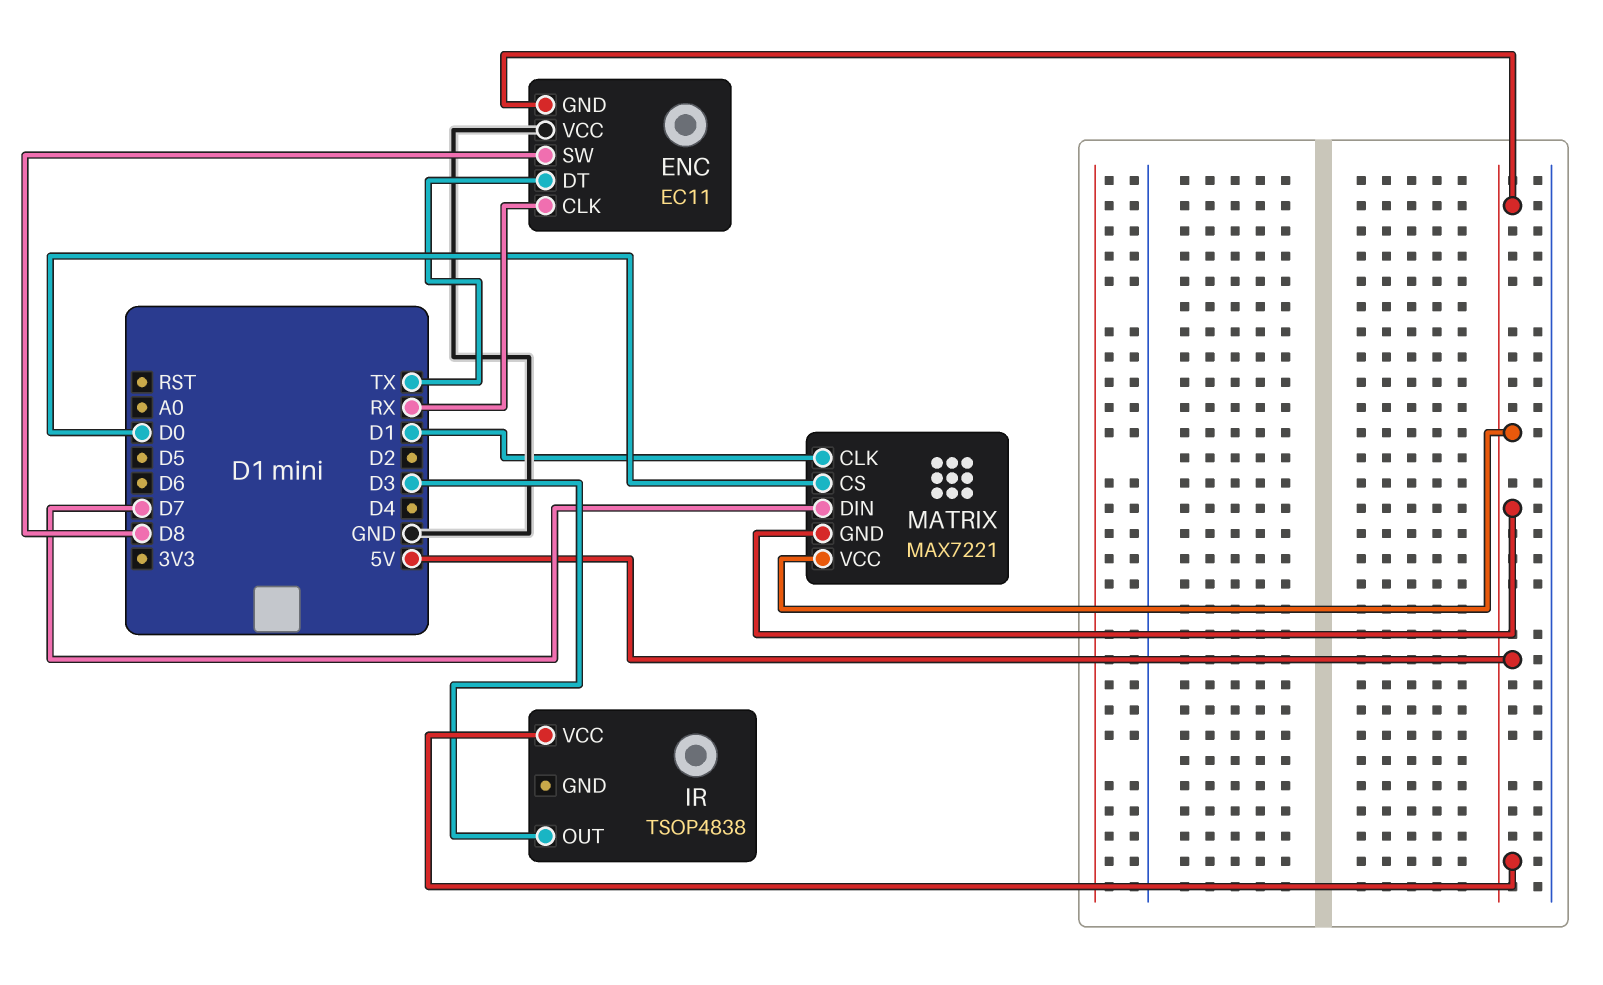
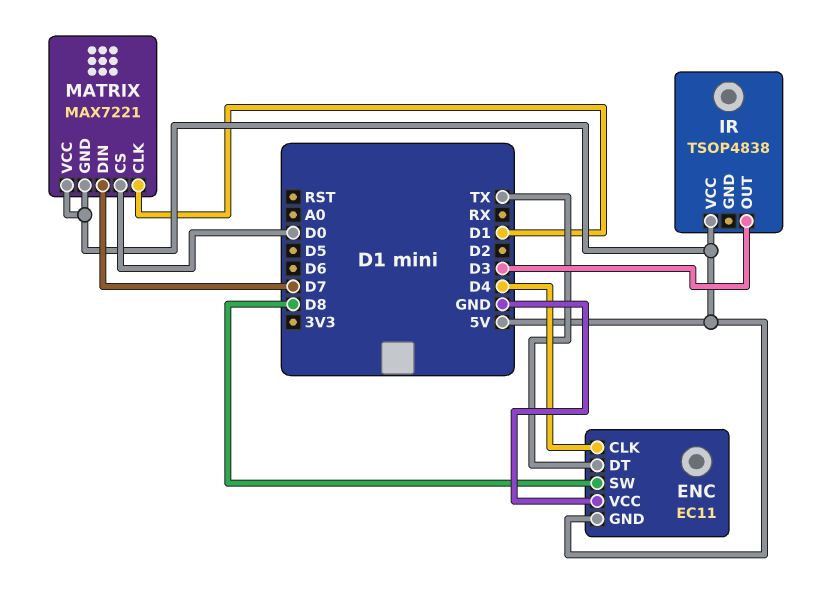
ENC pin CLK: RX -> D4

